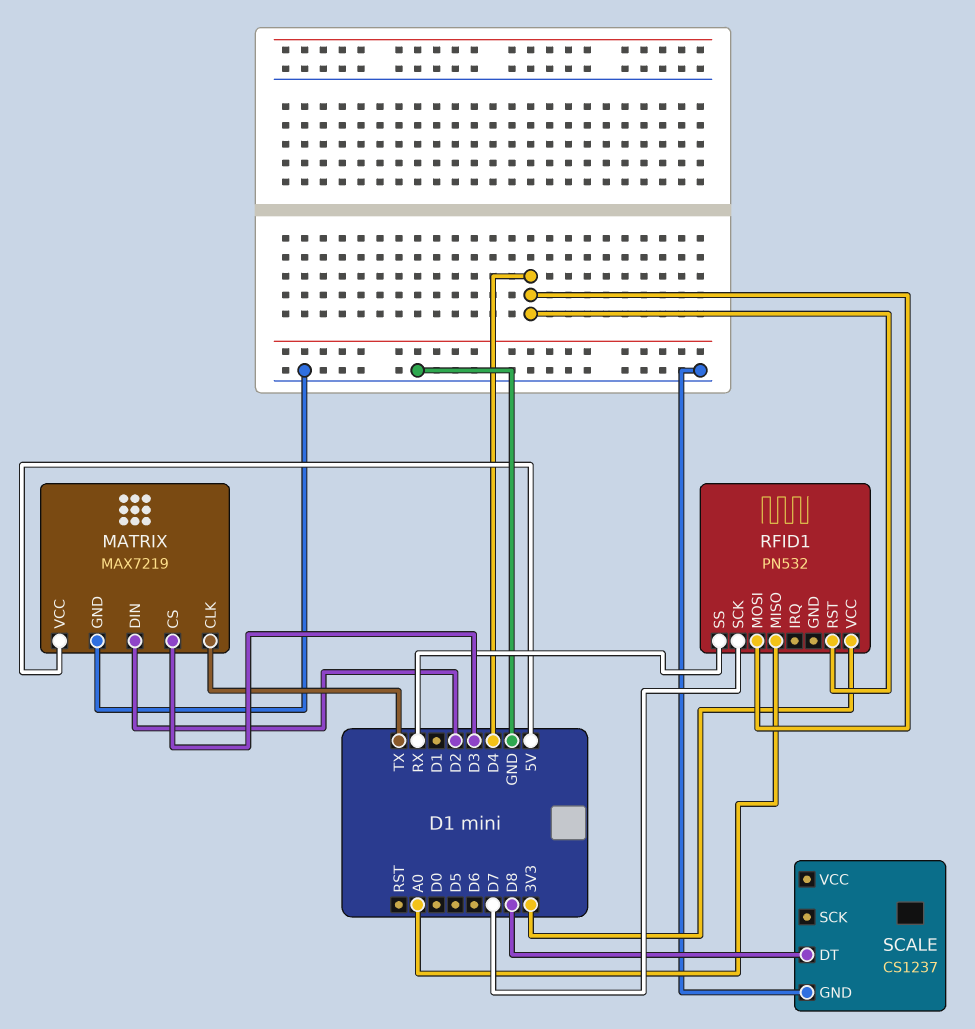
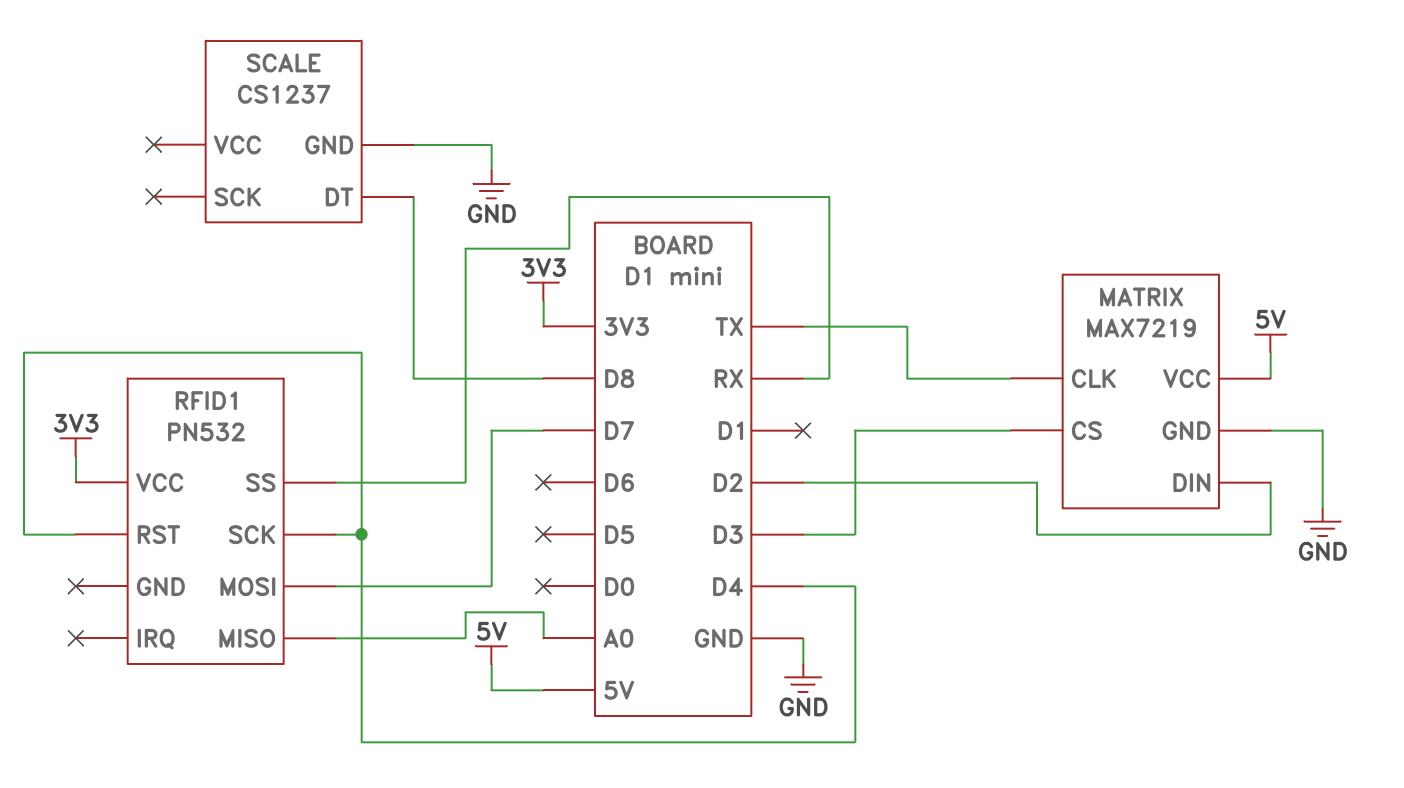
RFID1 pin MOSI: D4 -> D7
RFID1 pin SCK: D7 -> D4

